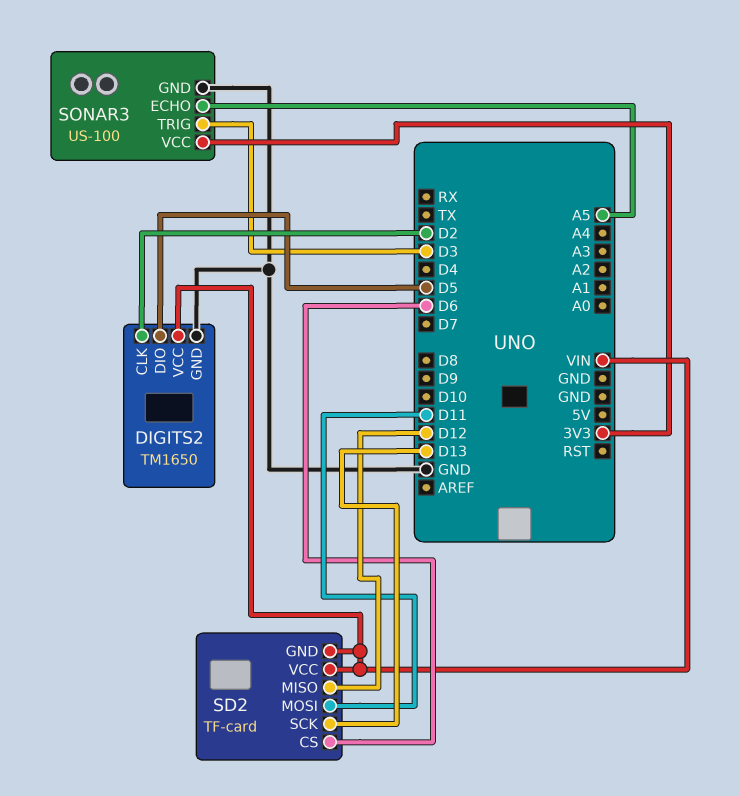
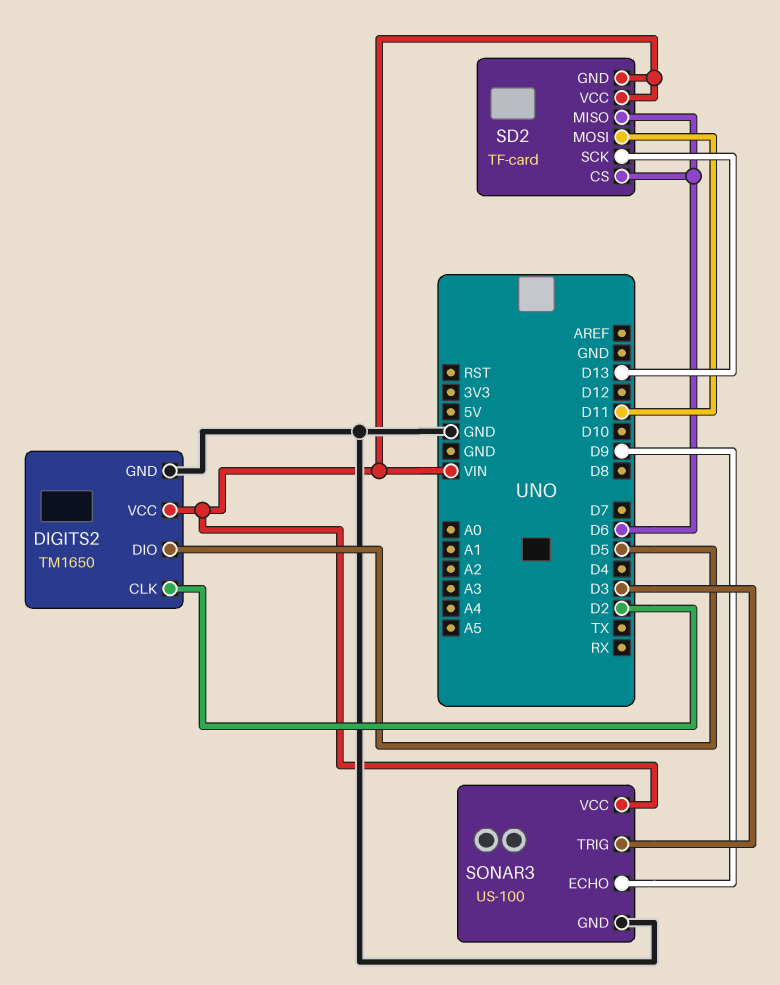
SD2 pin MISO: D12 -> D6
SONAR3 pin ECHO: A5 -> D9
SONAR3 pin VCC: 3V3 -> VIN

